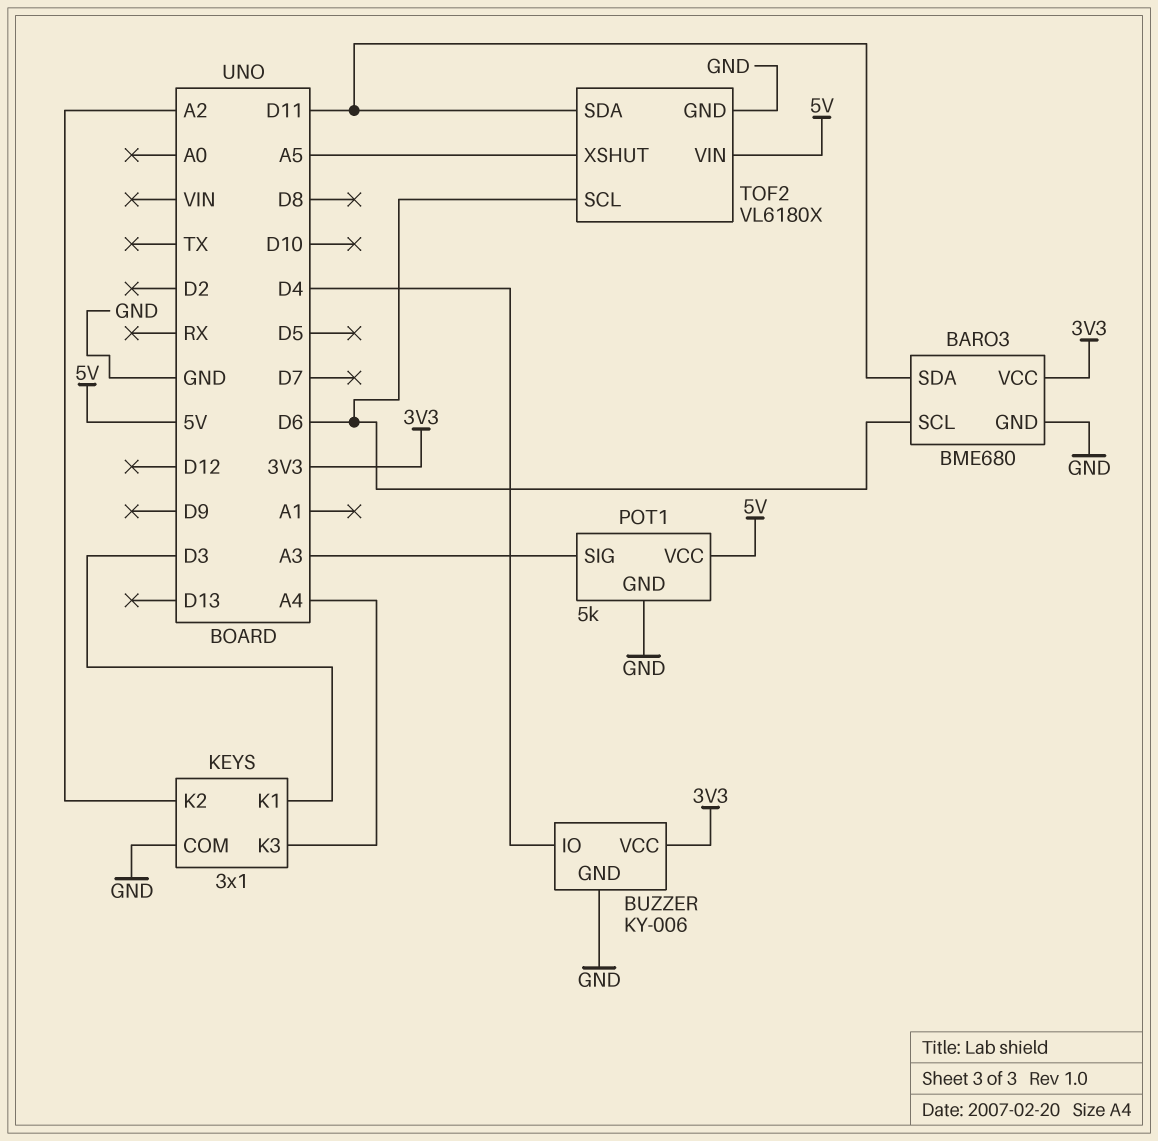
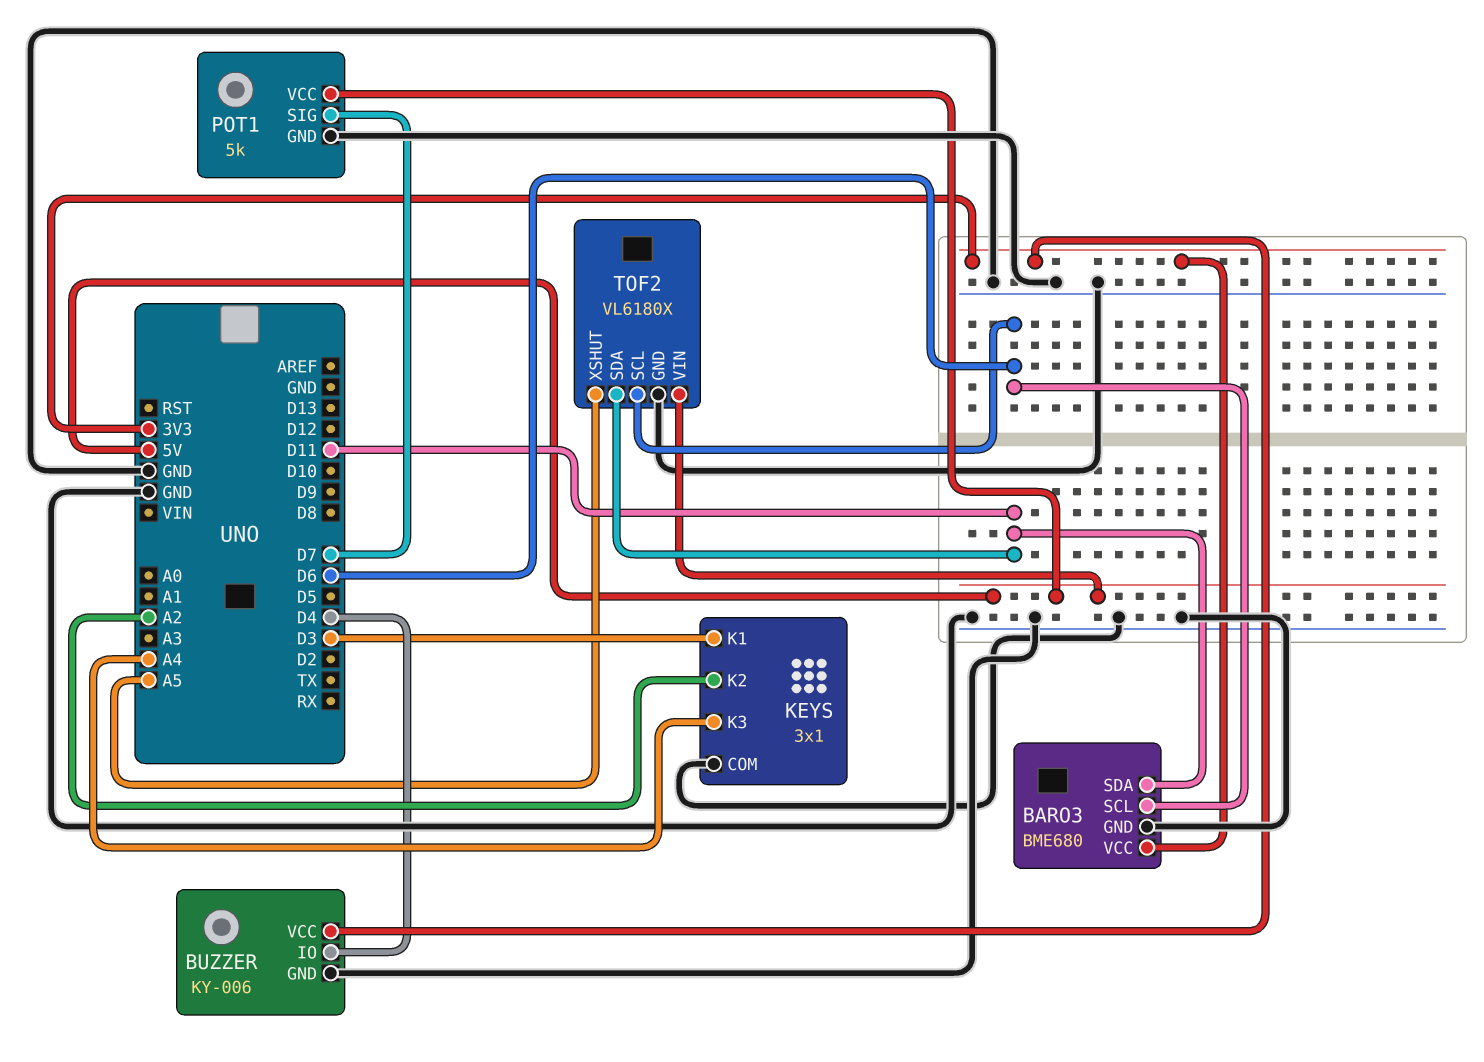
POT1 pin SIG: A3 -> D7

